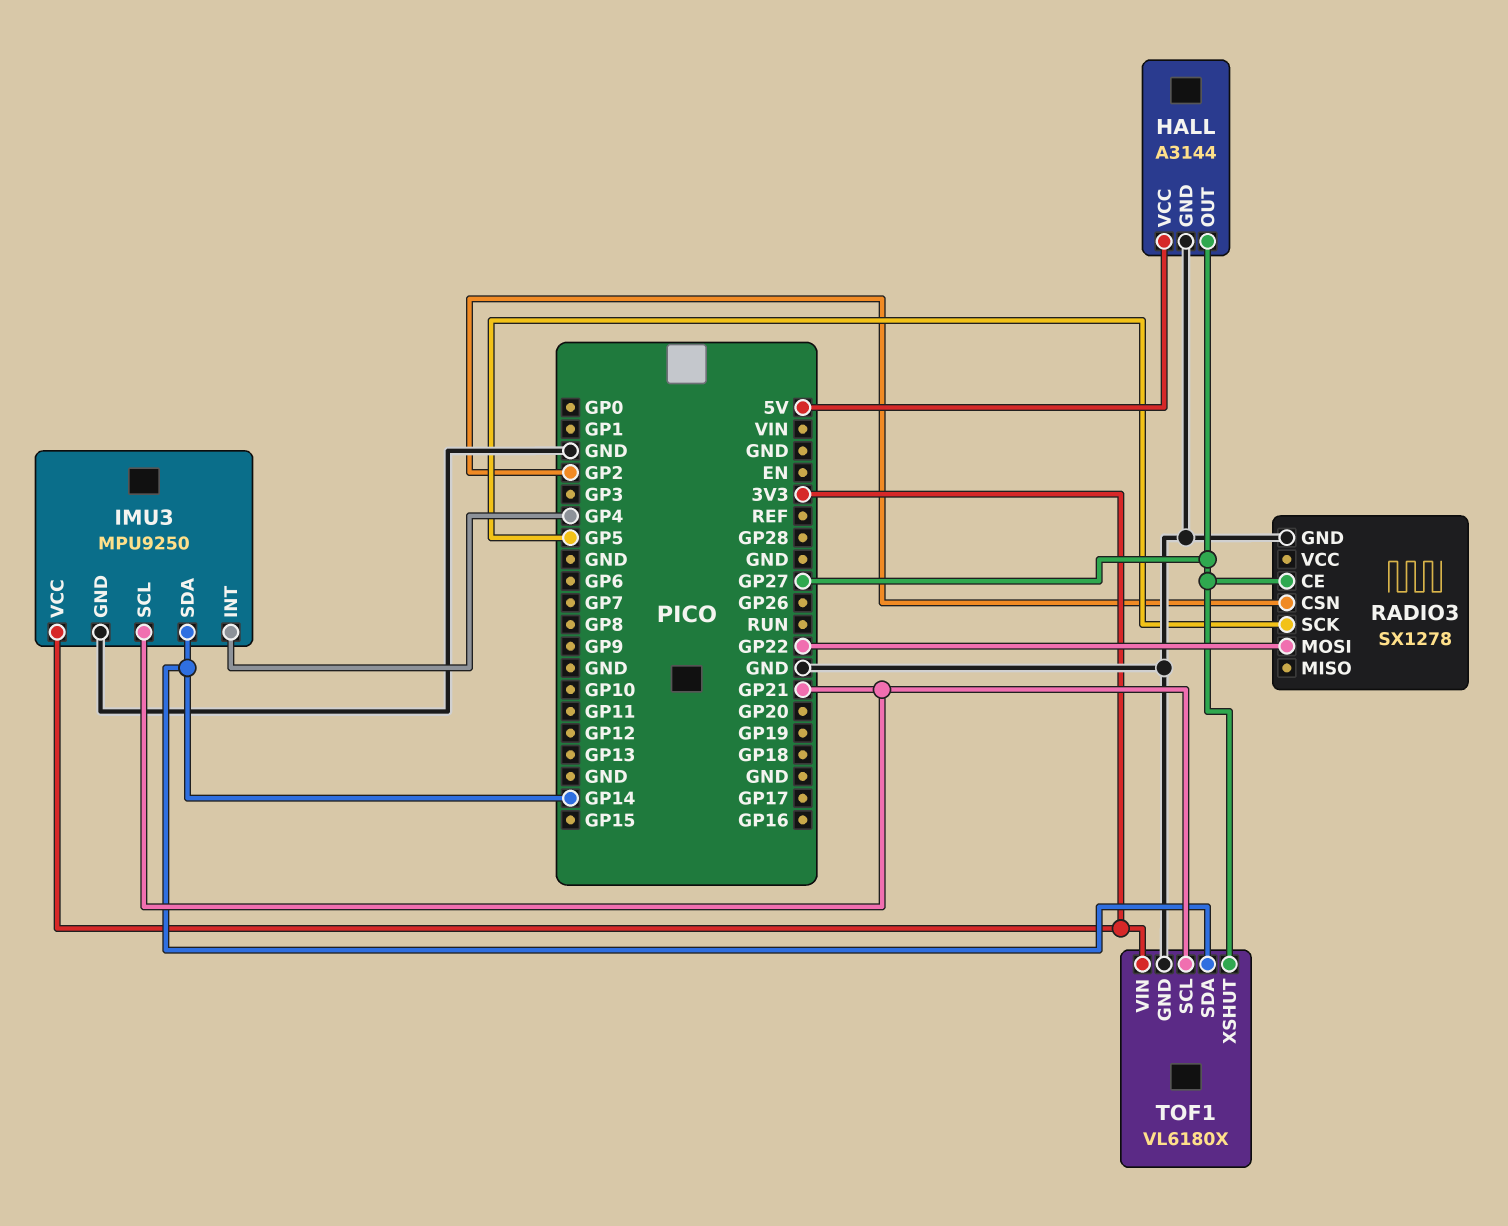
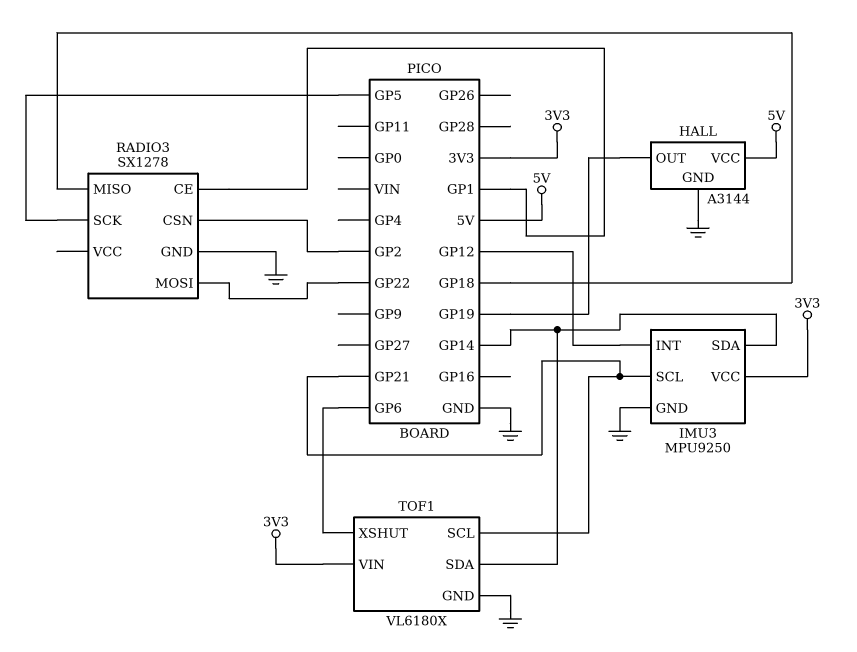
HALL pin OUT: GP27 -> GP19
IMU3 pin INT: GP4 -> GP12
RADIO3 pin CE: GP27 -> GP1
RADIO3 pin MISO: none -> GP18
TOF1 pin XSHUT: GP27 -> GP6

